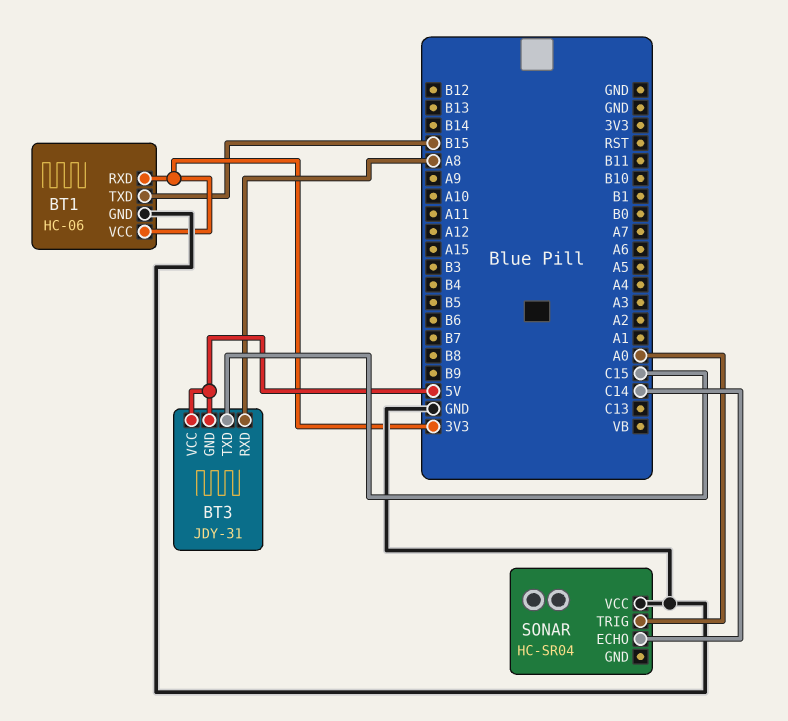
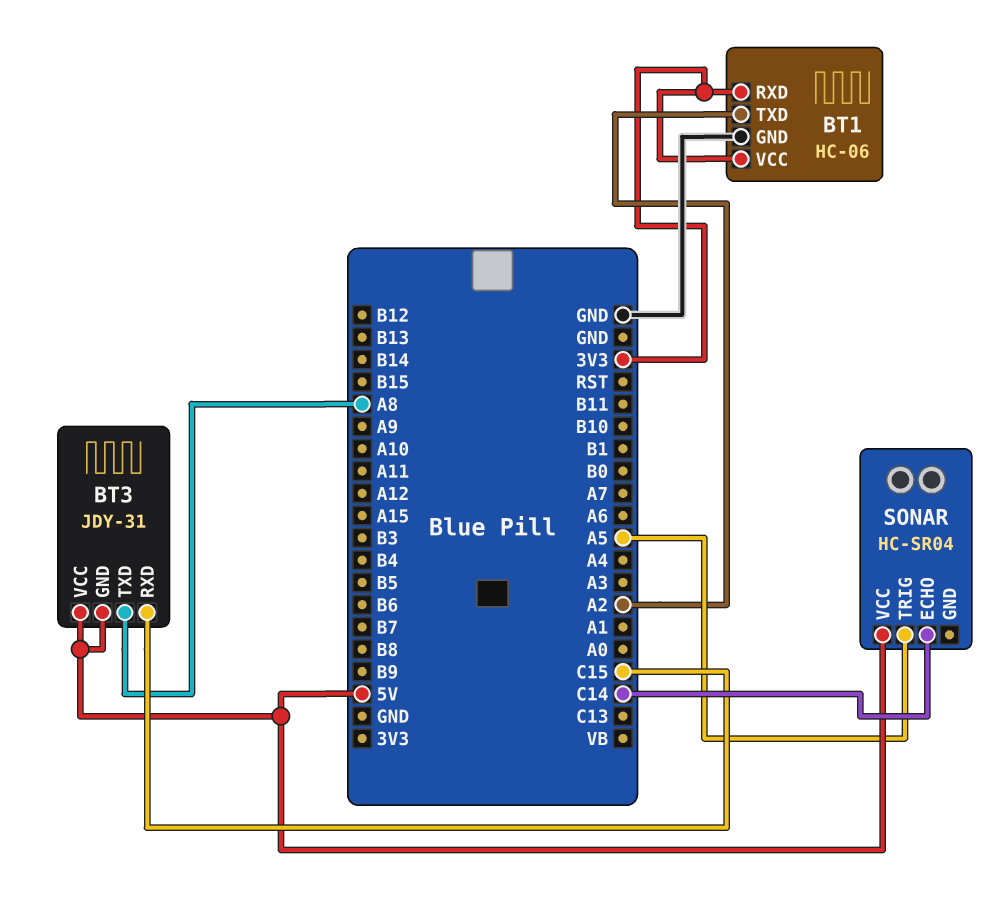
BT1 pin TXD: B15 -> A2
BT3 pin RXD: A8 -> C15
BT3 pin TXD: C15 -> A8
SONAR pin TRIG: A0 -> A5
SONAR pin VCC: GND -> 5V

